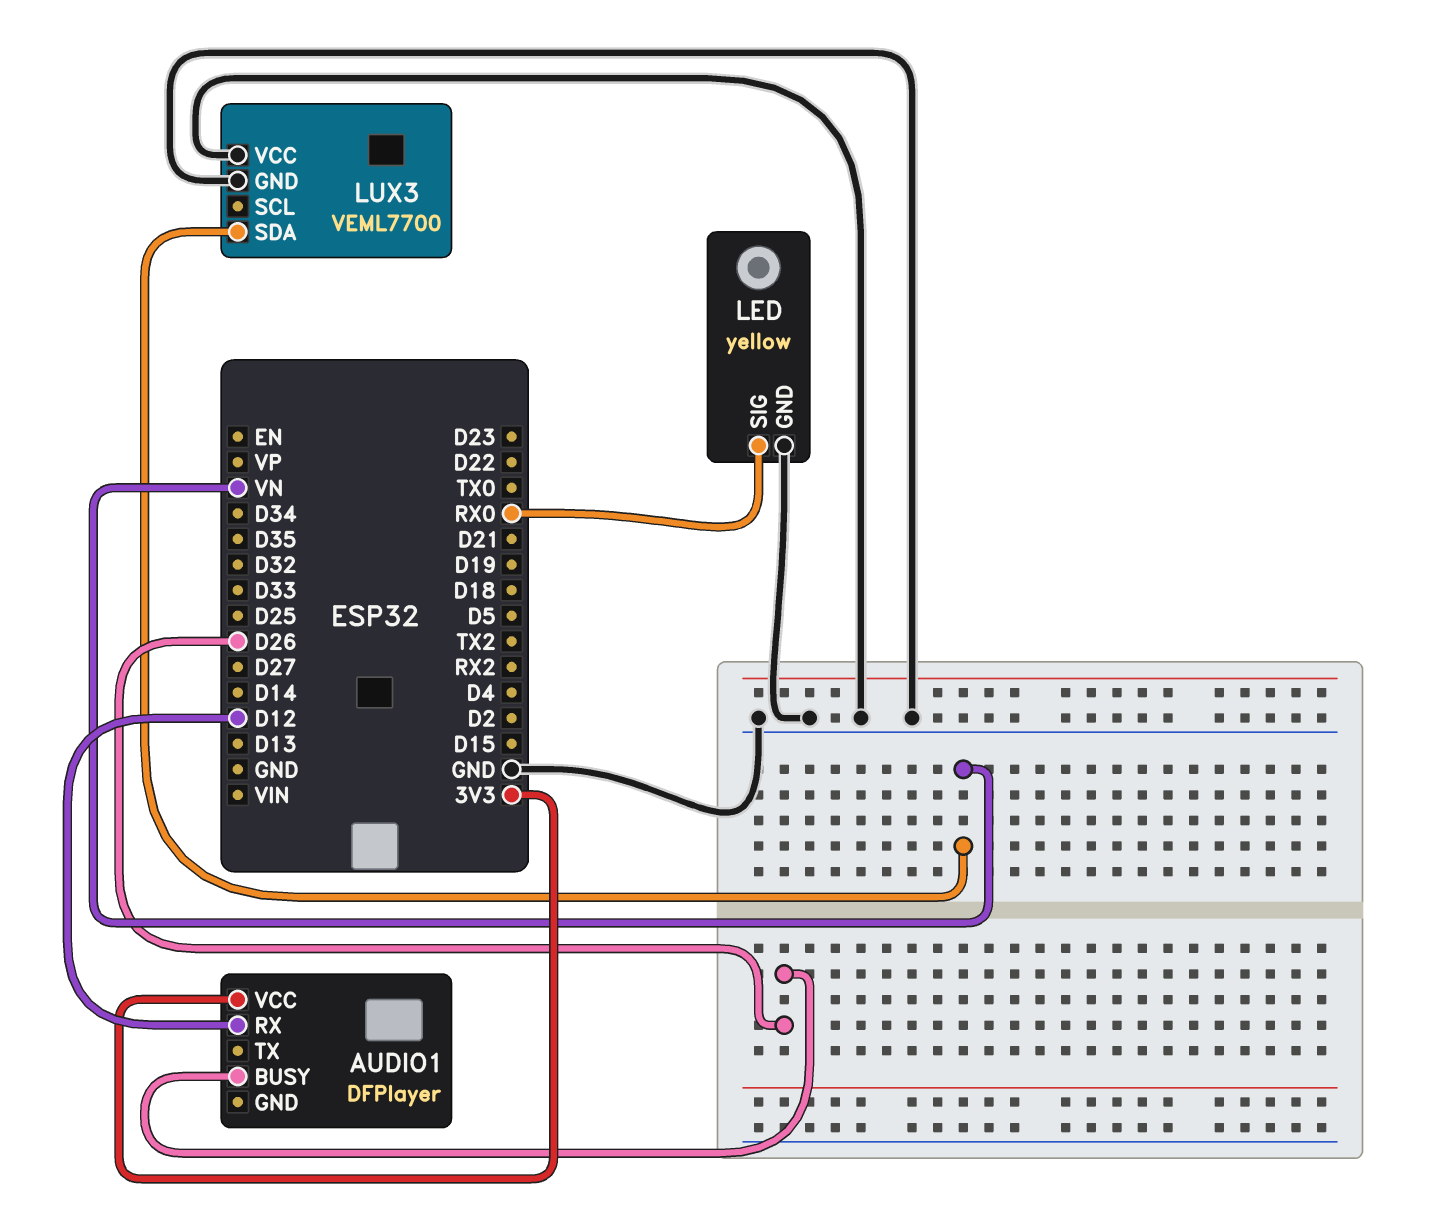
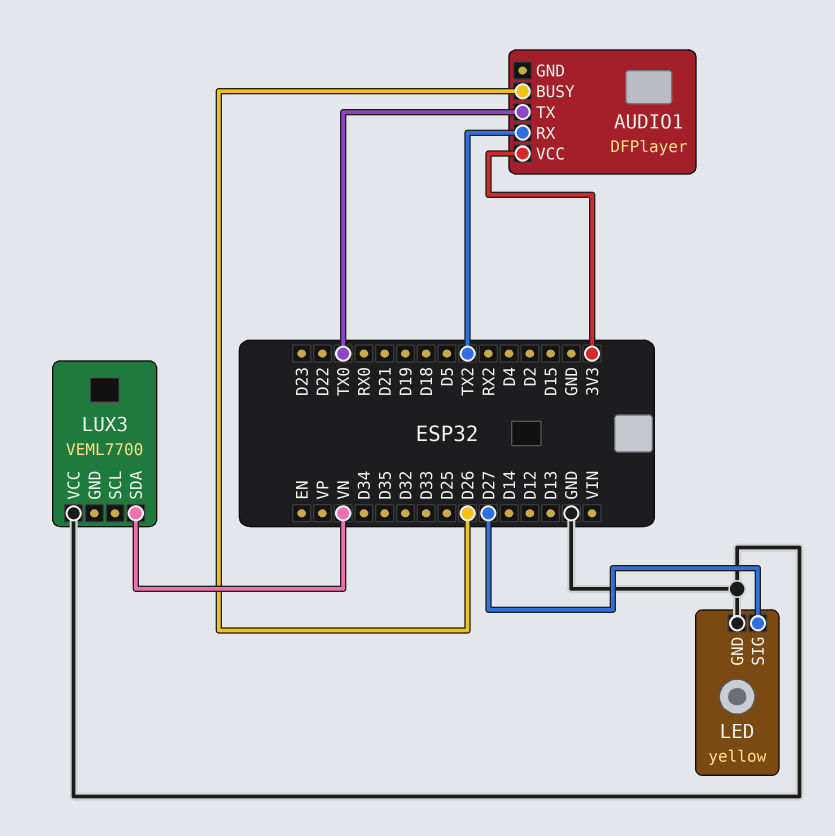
AUDIO1 pin RX: D12 -> TX2
AUDIO1 pin TX: none -> TX0
LED pin SIG: RX0 -> D27
LUX3 pin GND: GND -> none

